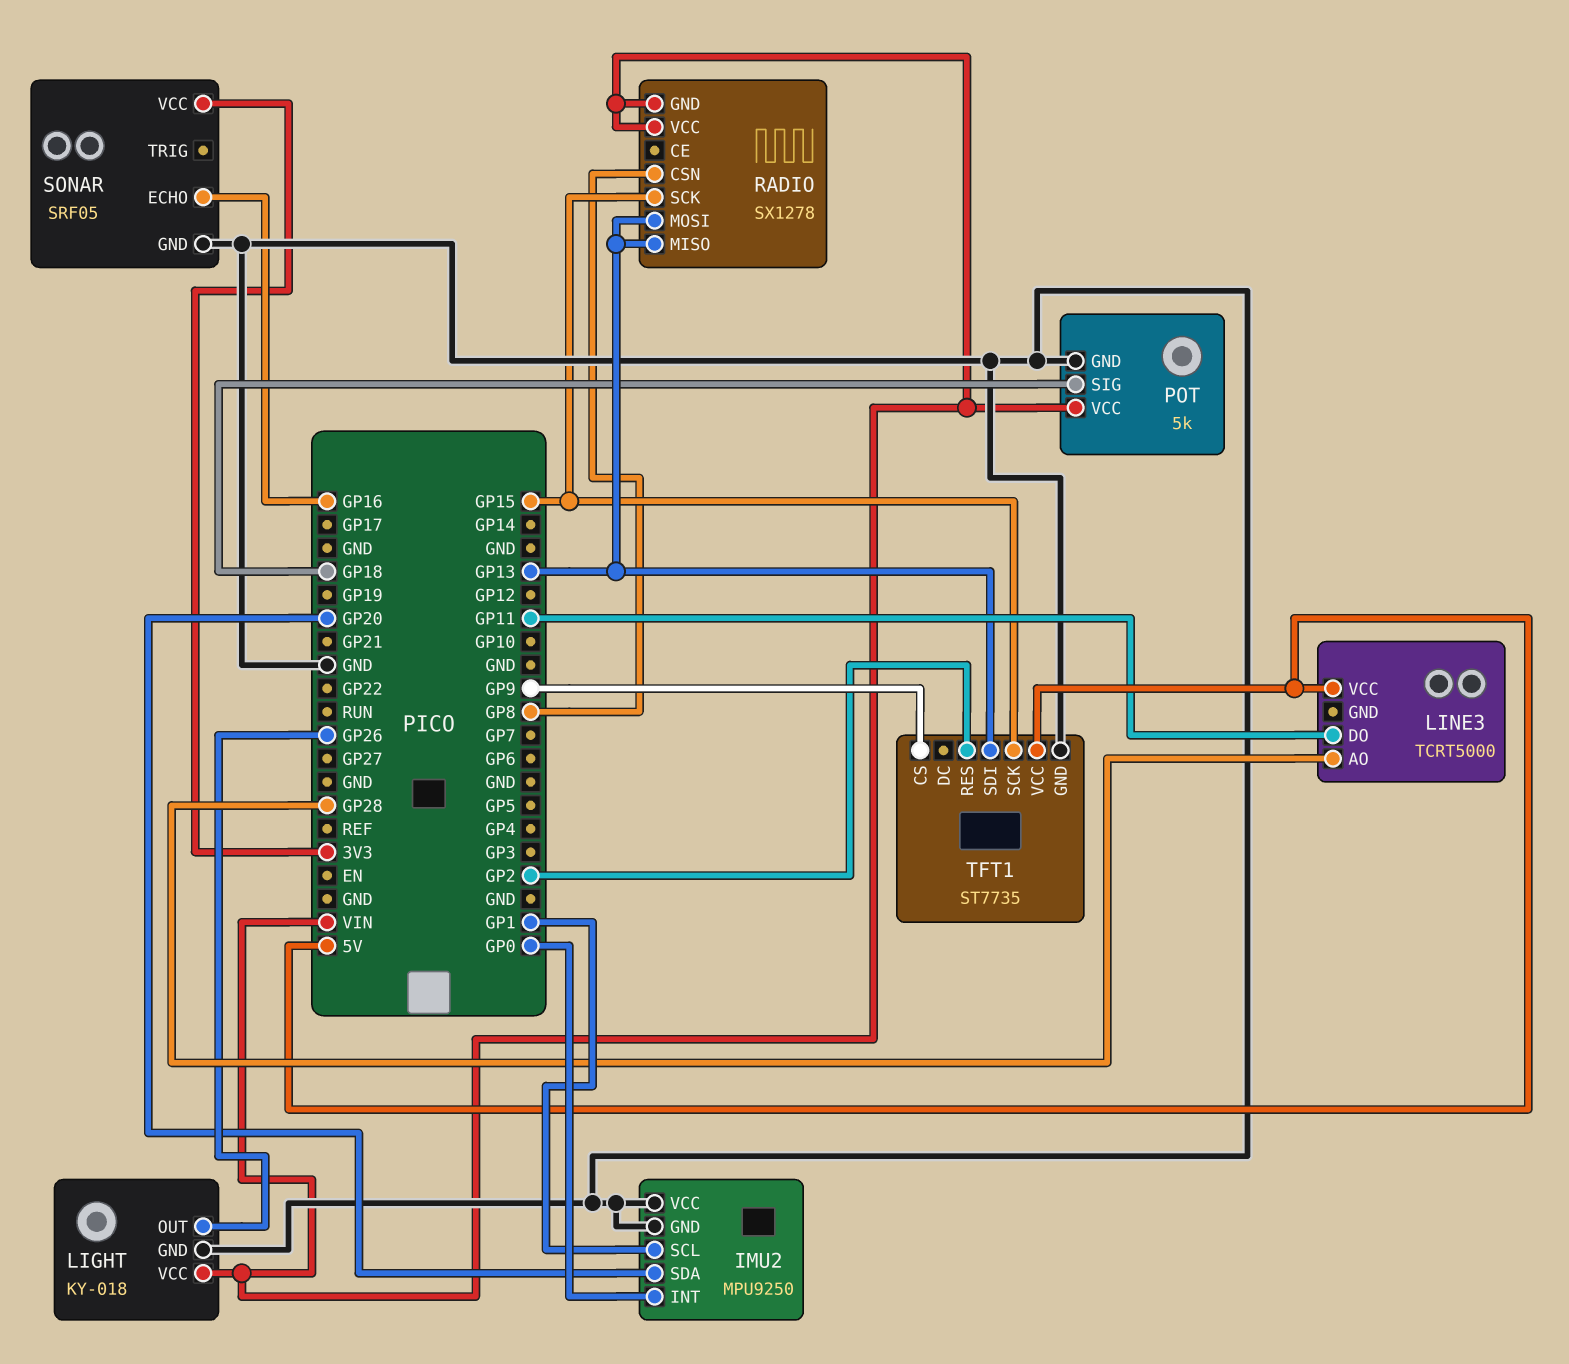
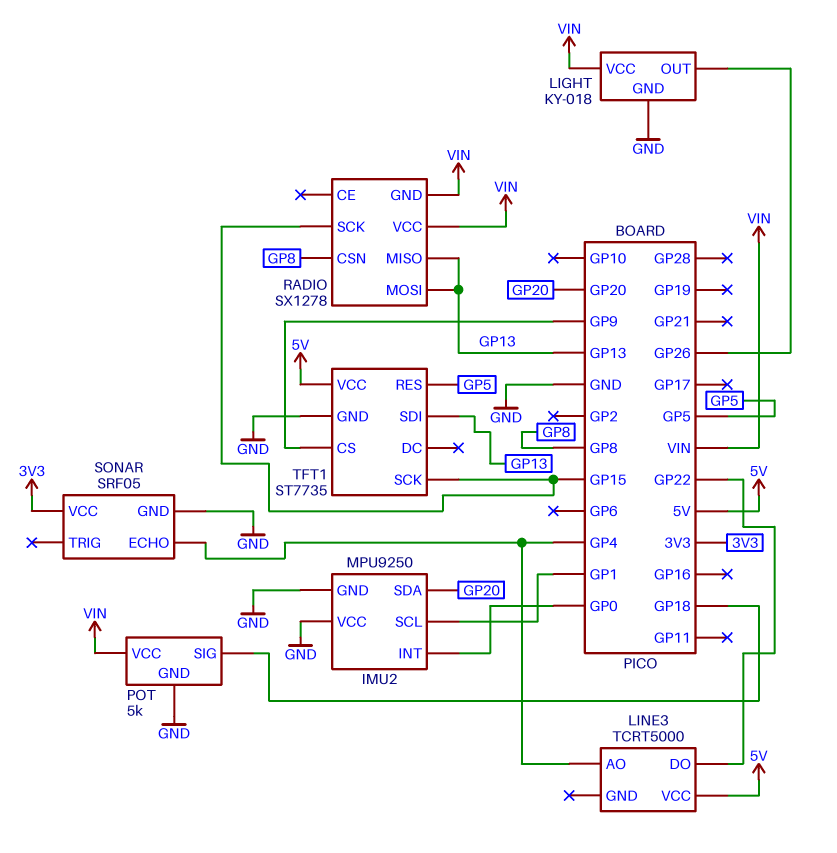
LINE3 pin AO: GP28 -> GP4
LINE3 pin DO: GP11 -> GP22
SONAR pin ECHO: GP16 -> GP4
TFT1 pin RES: GP2 -> GP5

